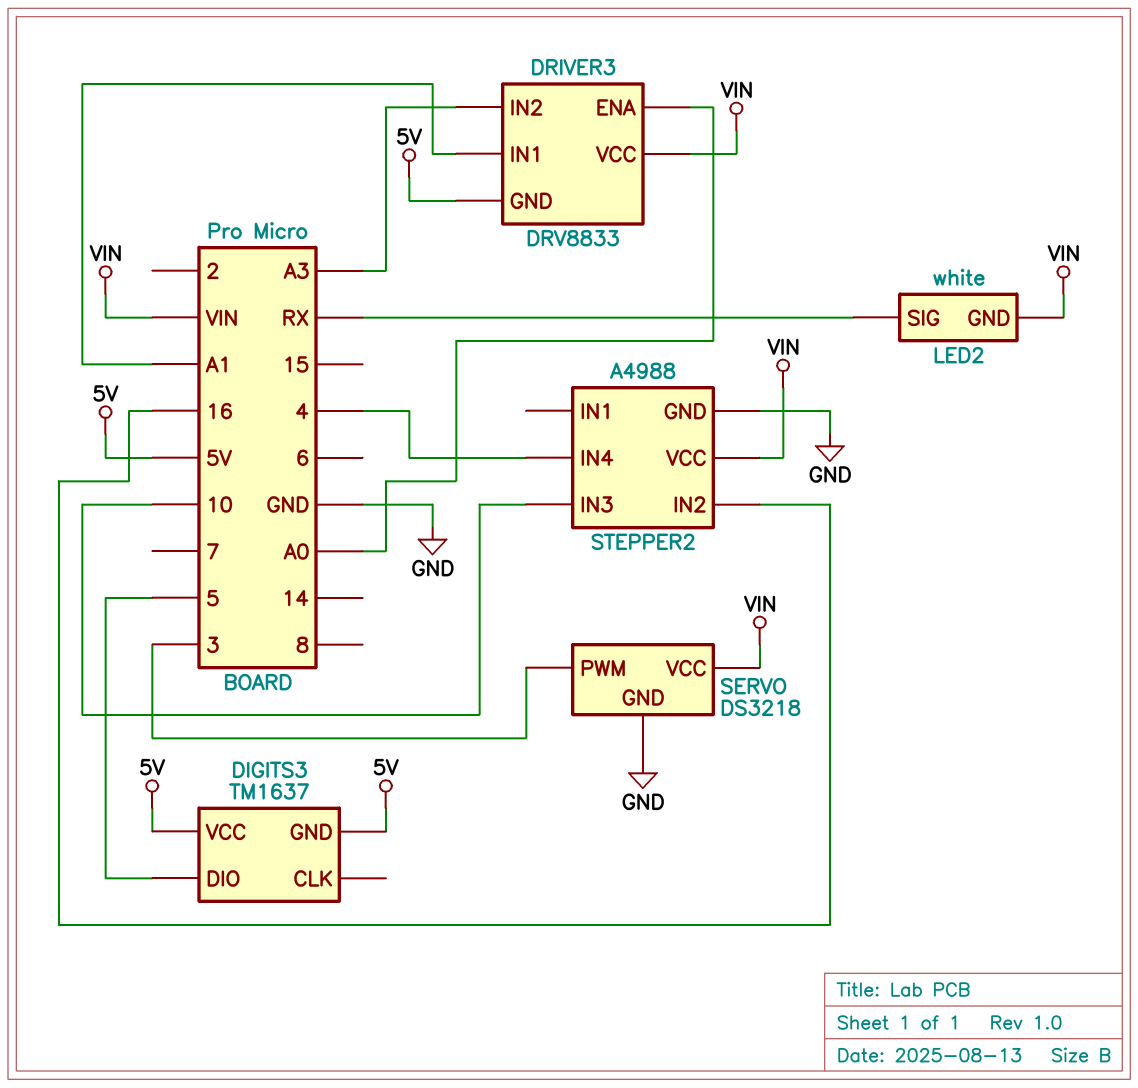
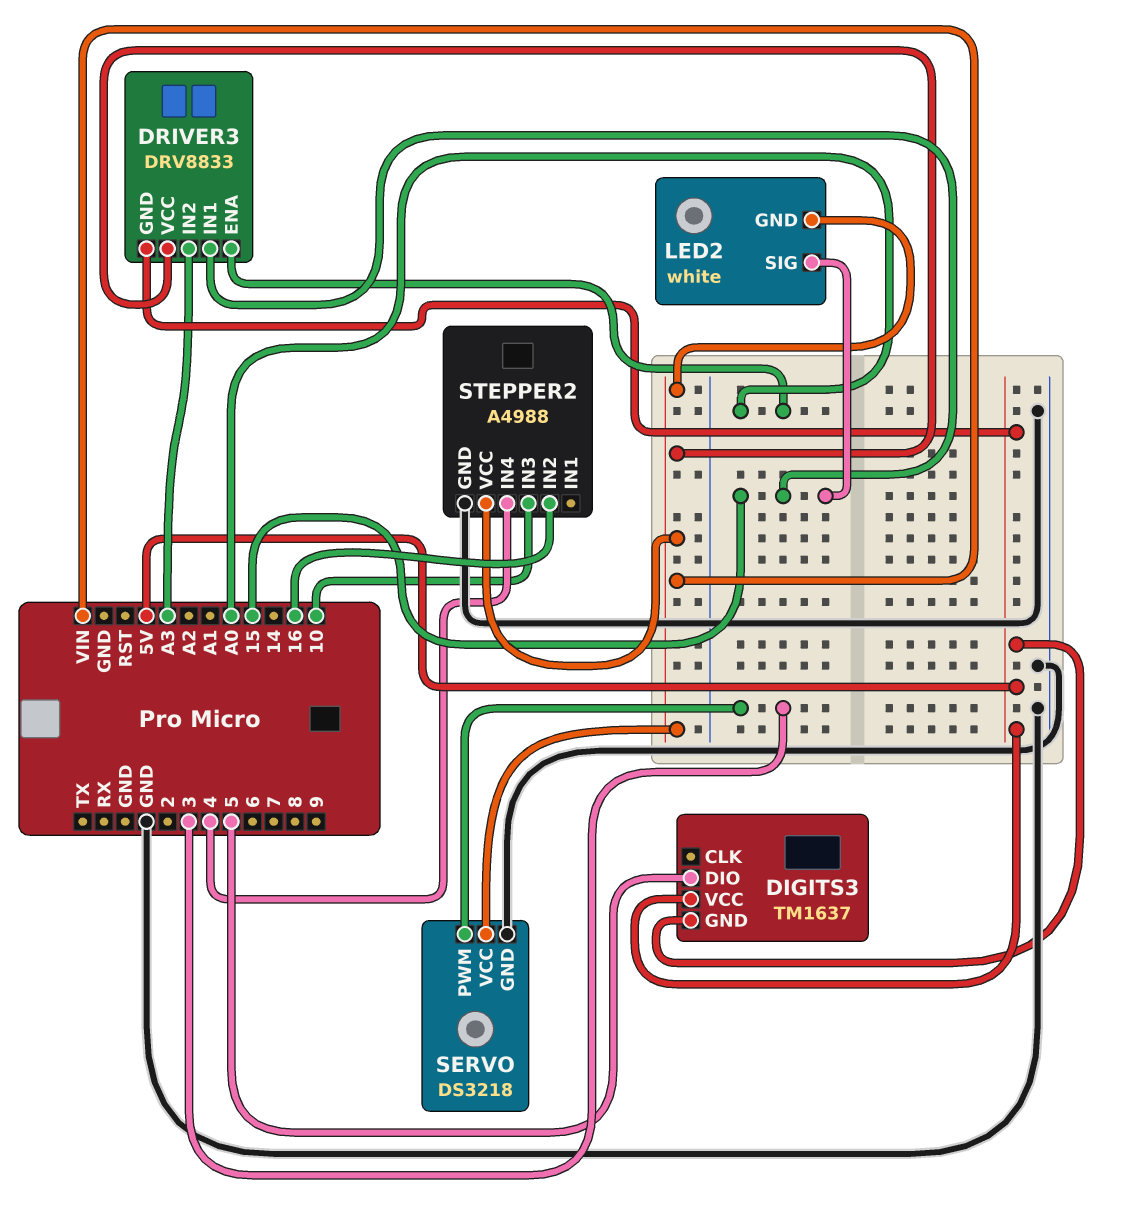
DRIVER3 pin IN1: A1 -> 15
LED2 pin SIG: RX -> 15

